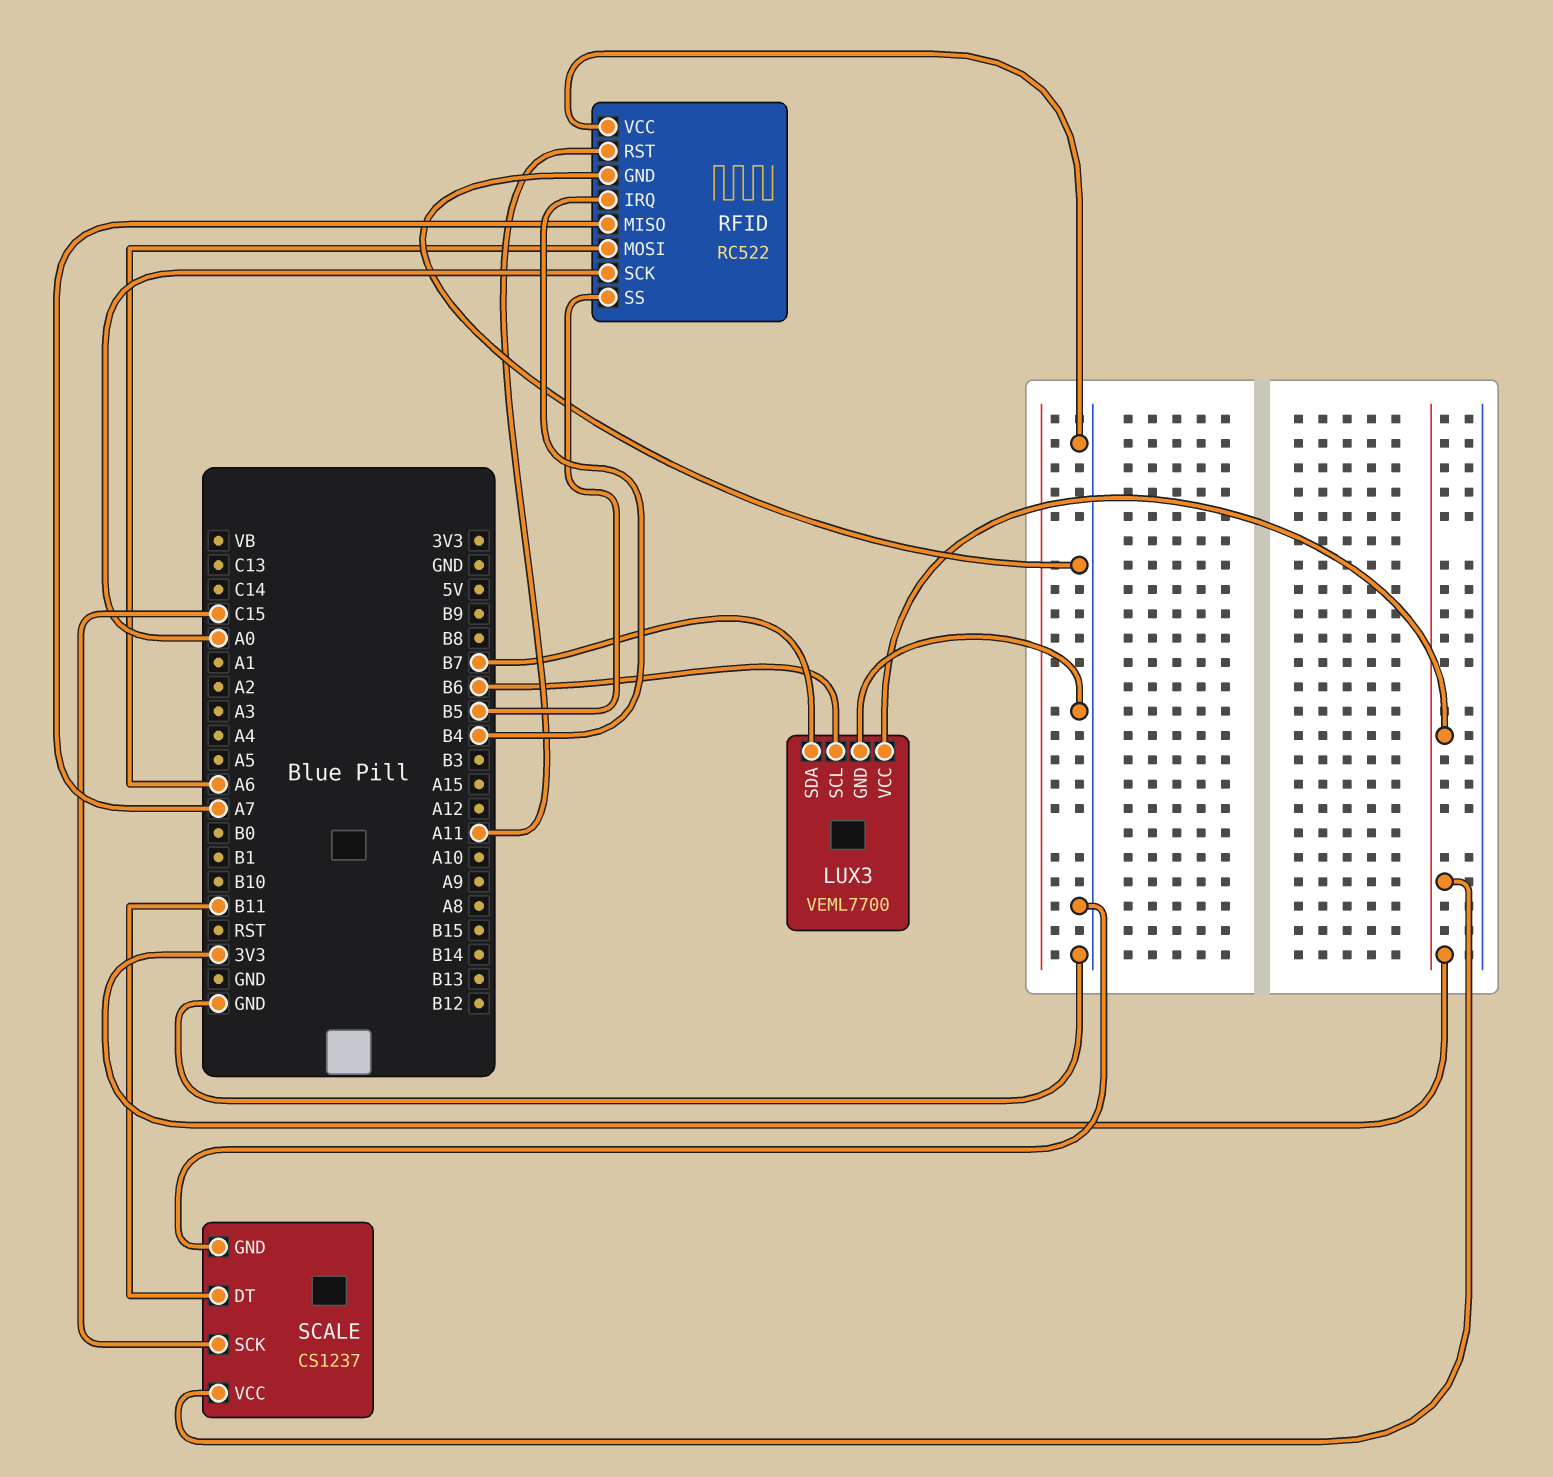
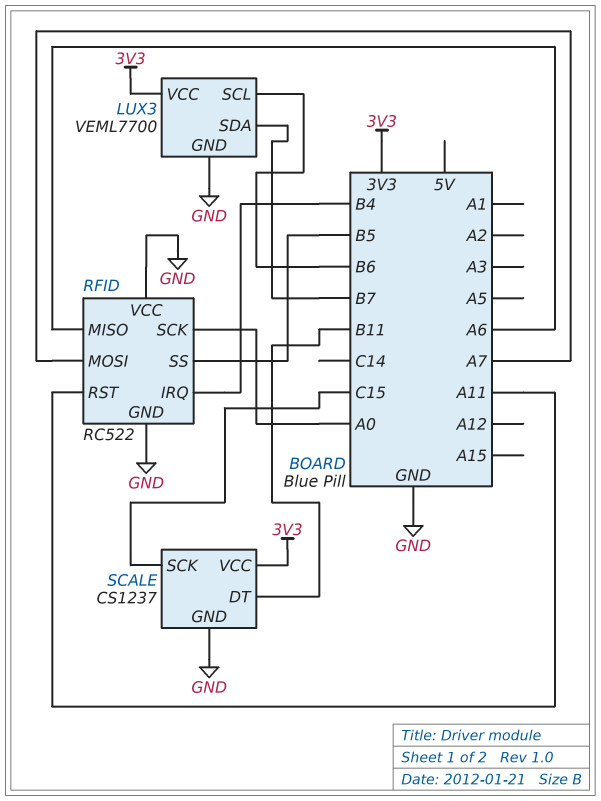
RFID pin MISO: A7 -> A6
RFID pin MOSI: A6 -> A7

